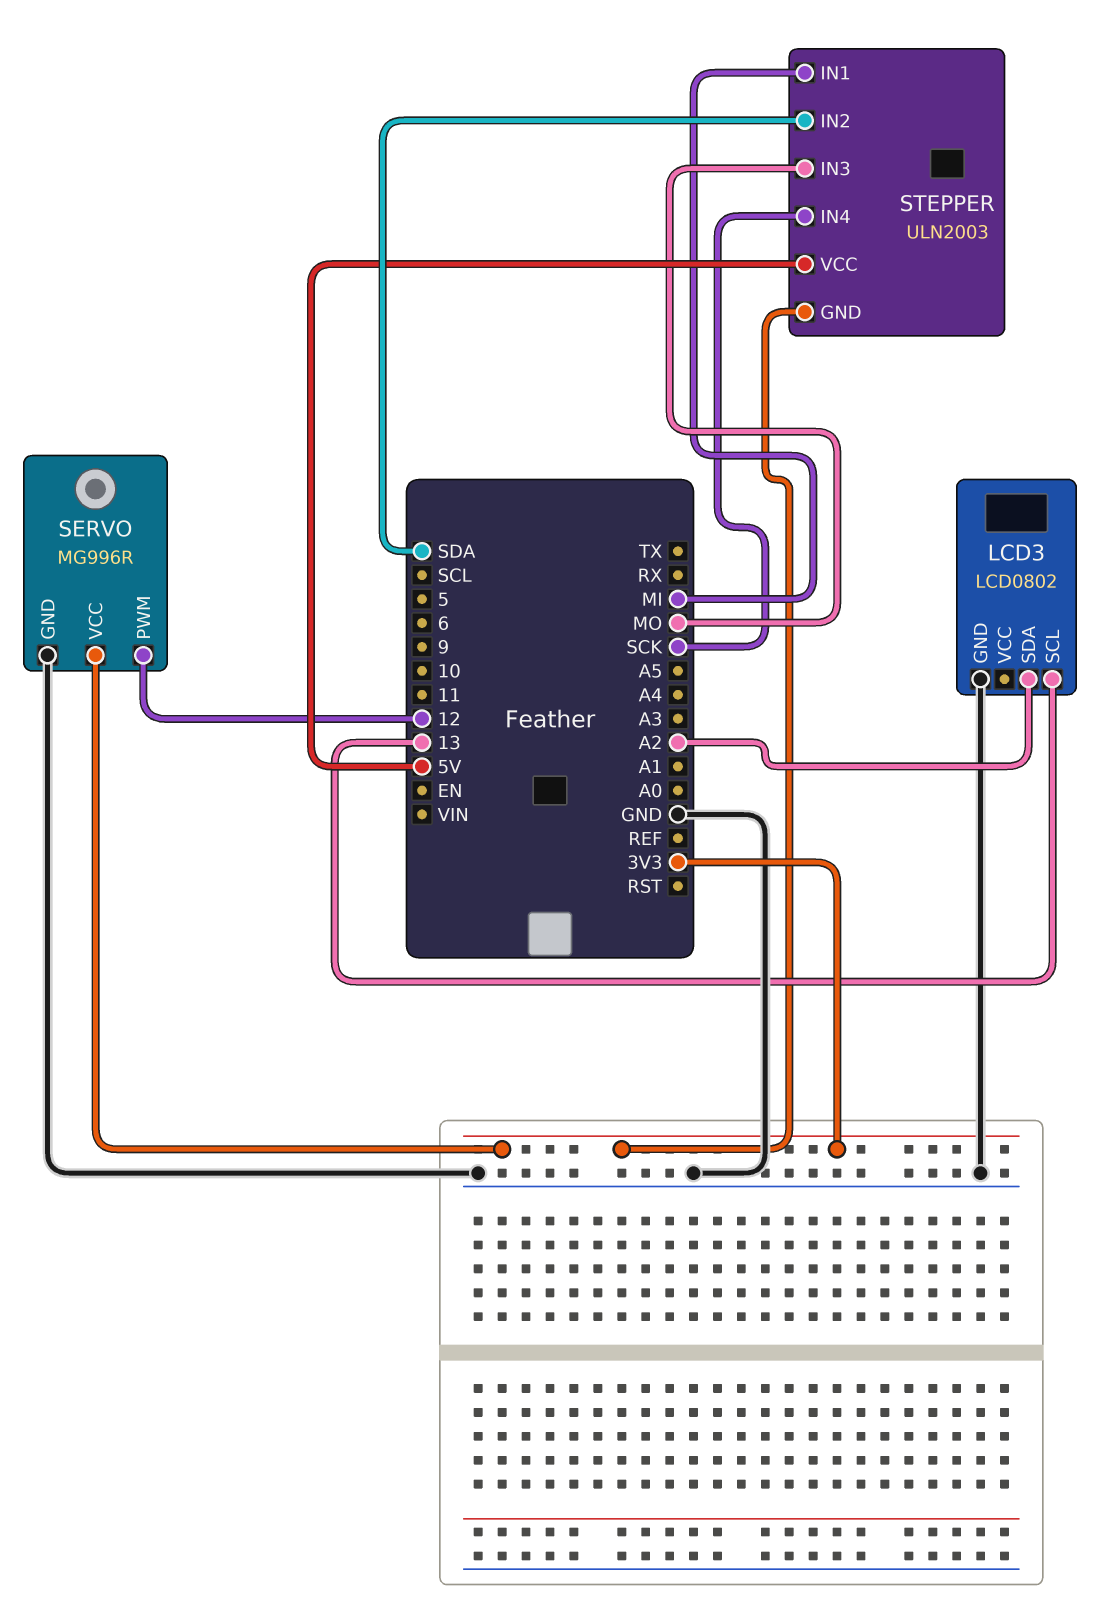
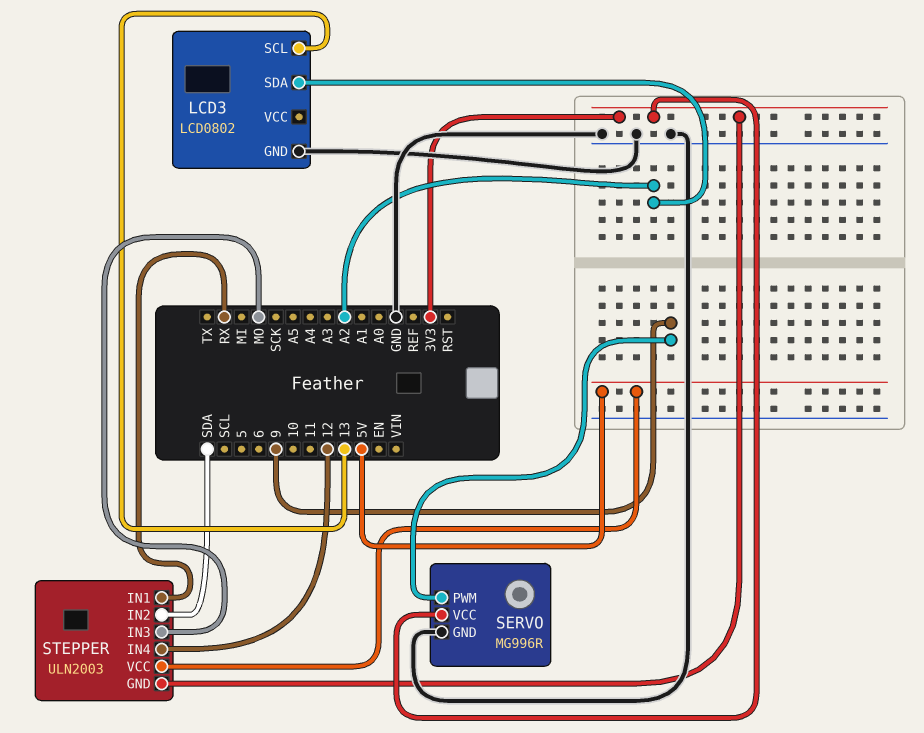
SERVO pin PWM: 12 -> 9
STEPPER pin IN1: MI -> RX
STEPPER pin IN4: SCK -> 12

